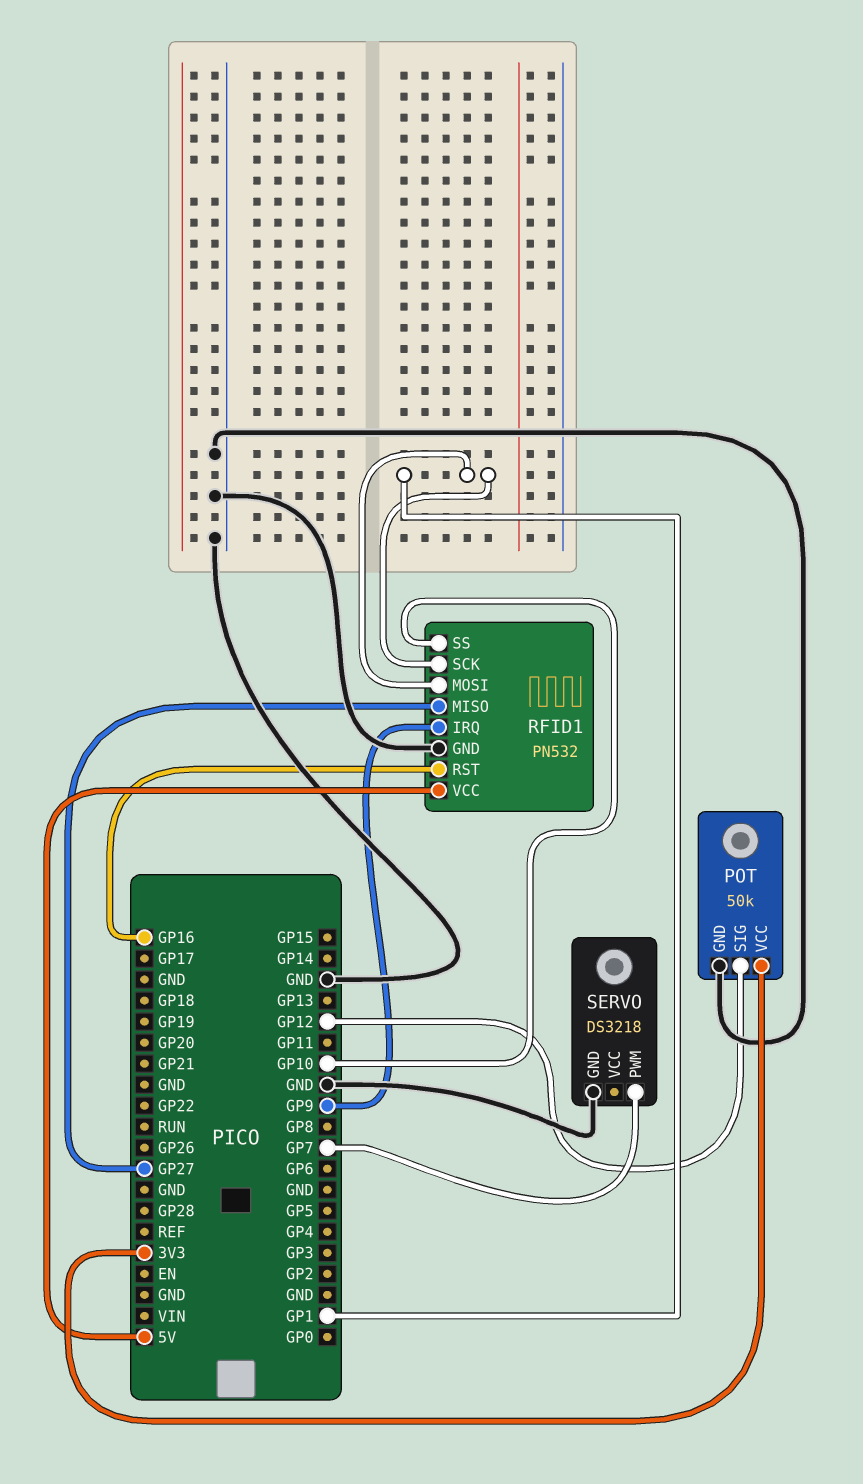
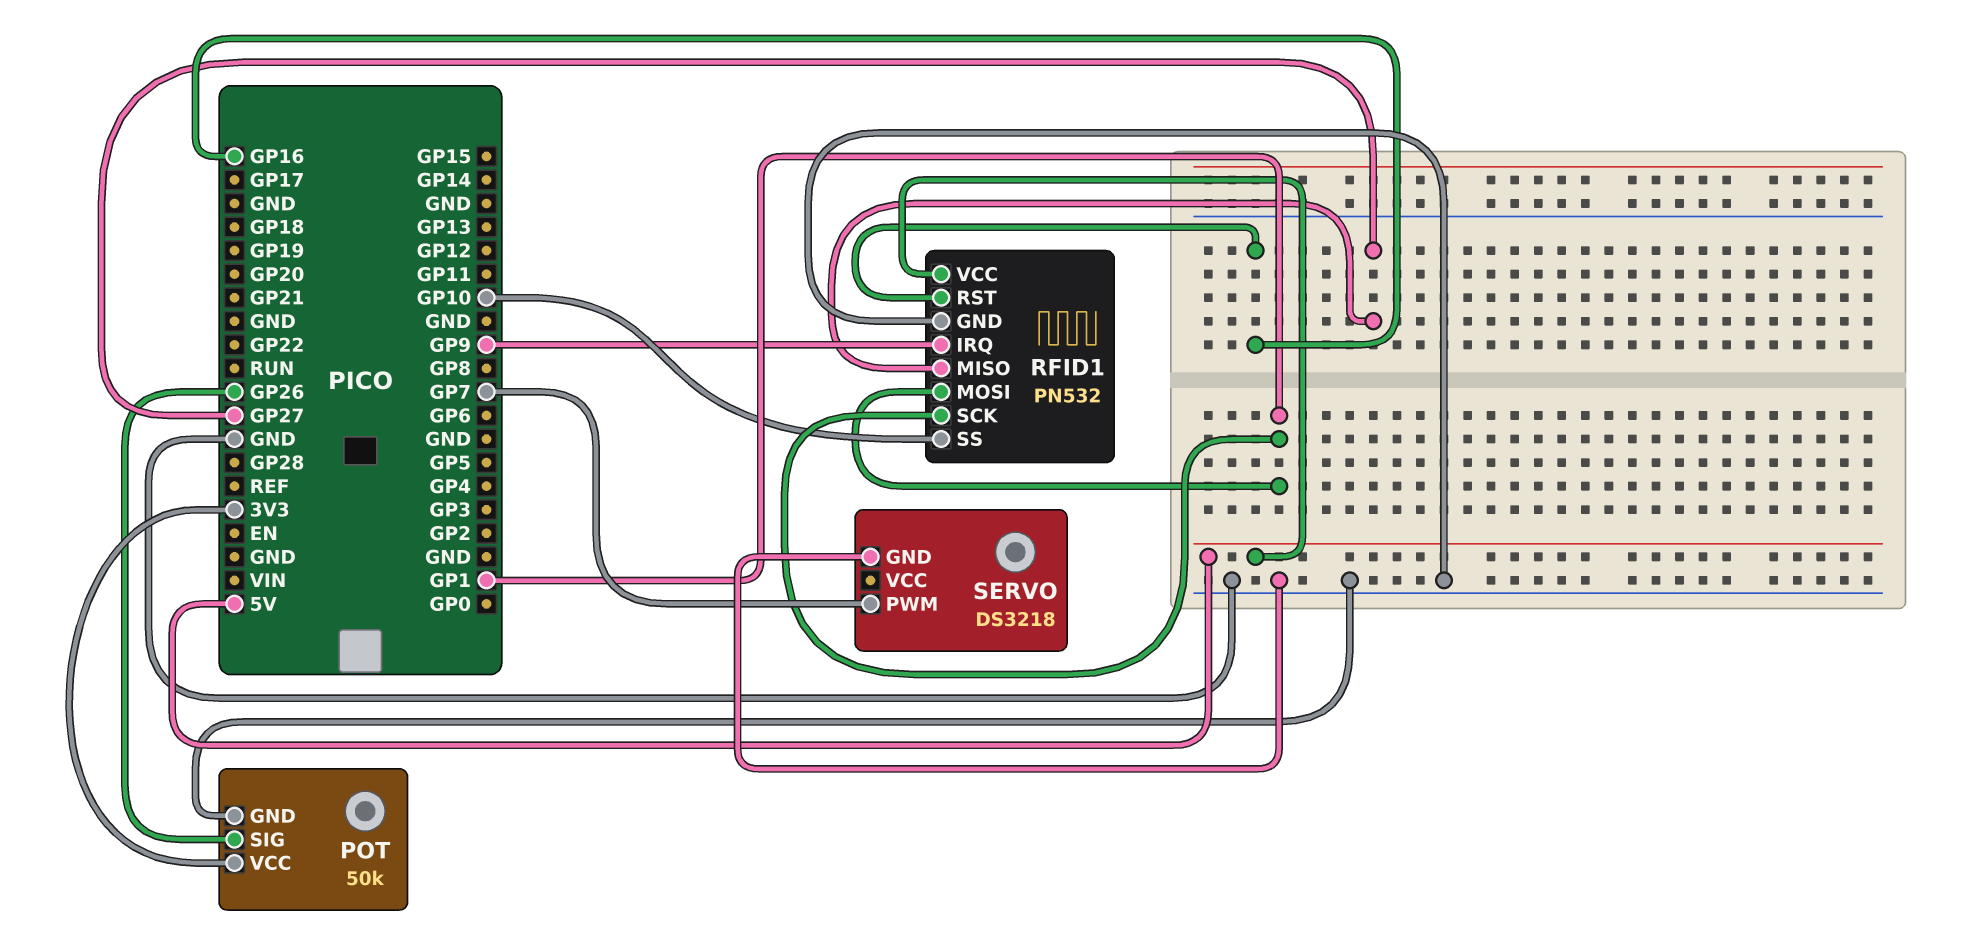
POT pin SIG: GP12 -> GP26

